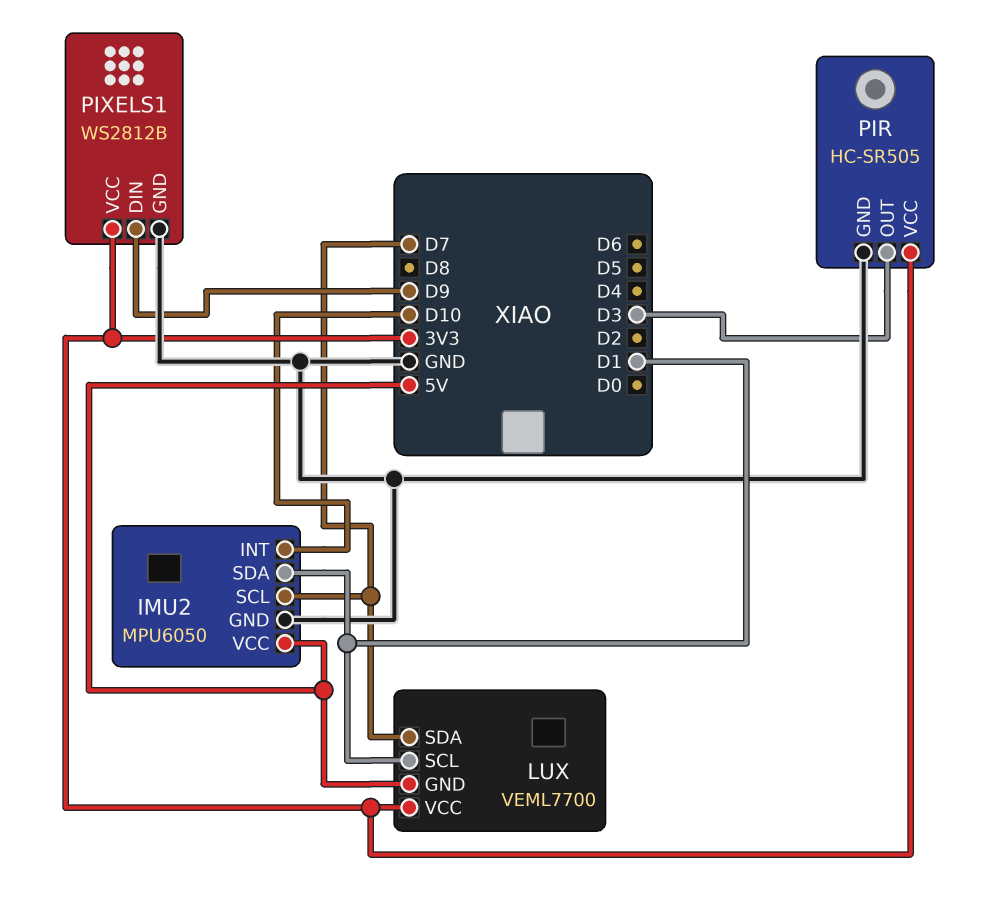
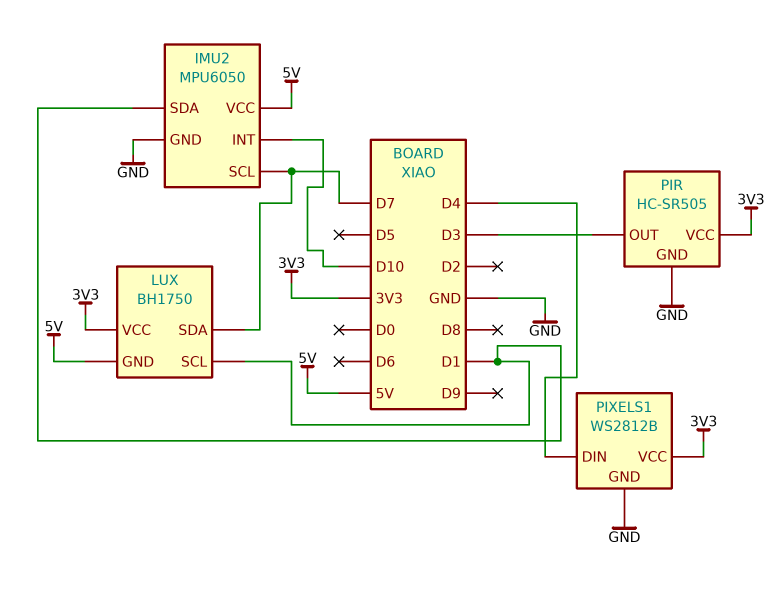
LUX: VEML7700 -> BH1750
PIXELS1 pin DIN: D9 -> D4

